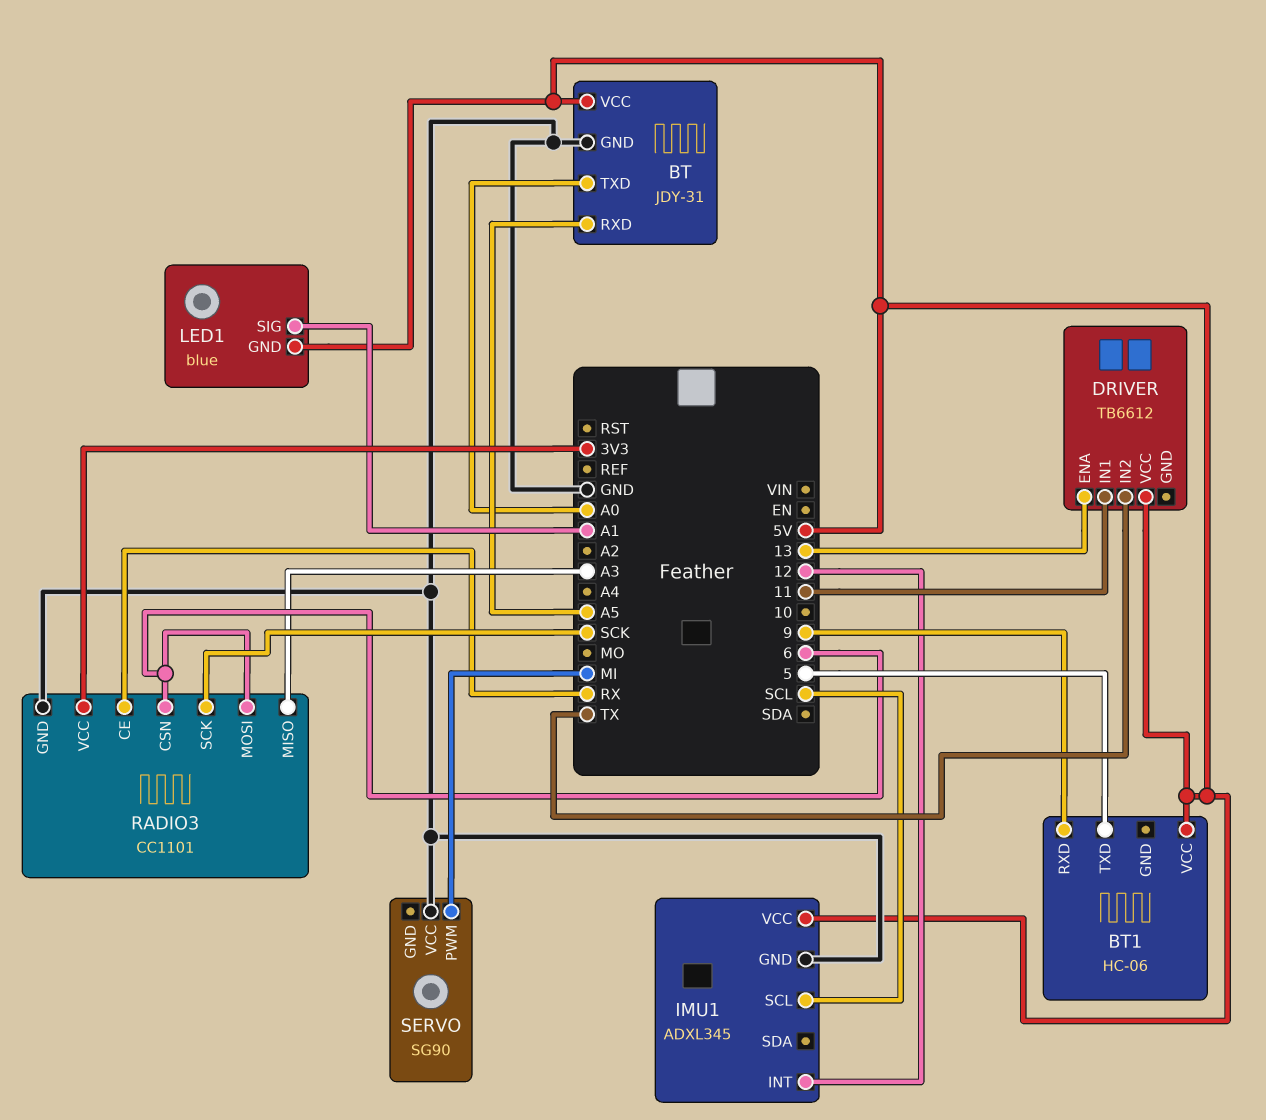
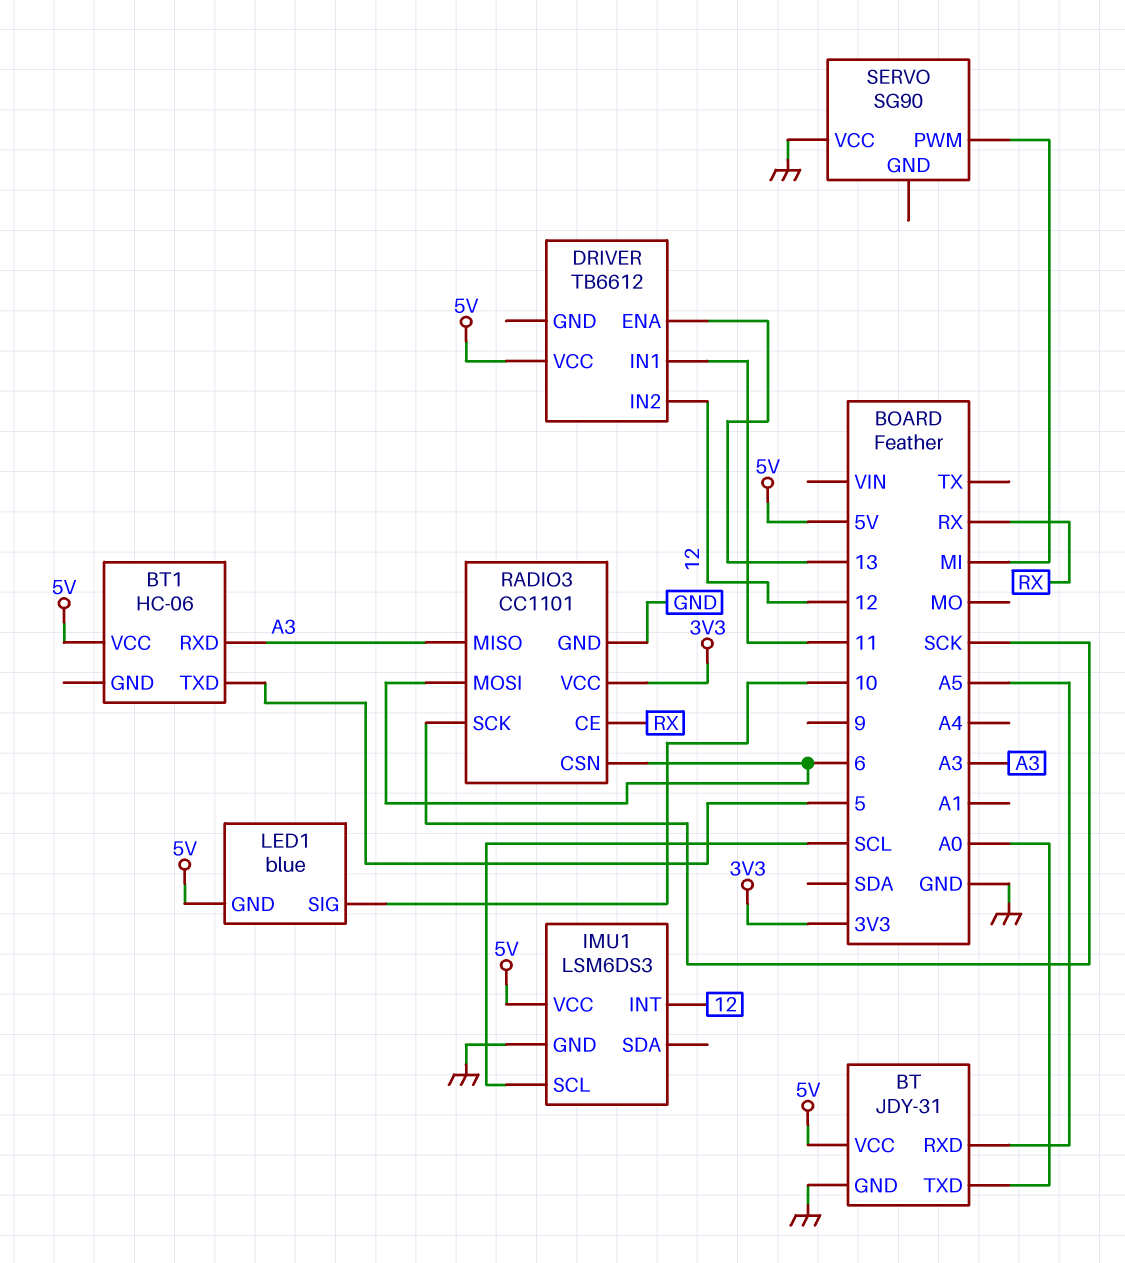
BT1 pin RXD: 9 -> A3
DRIVER pin IN2: TX -> 12
IMU1: ADXL345 -> LSM6DS3
LED1 pin SIG: A1 -> 10

